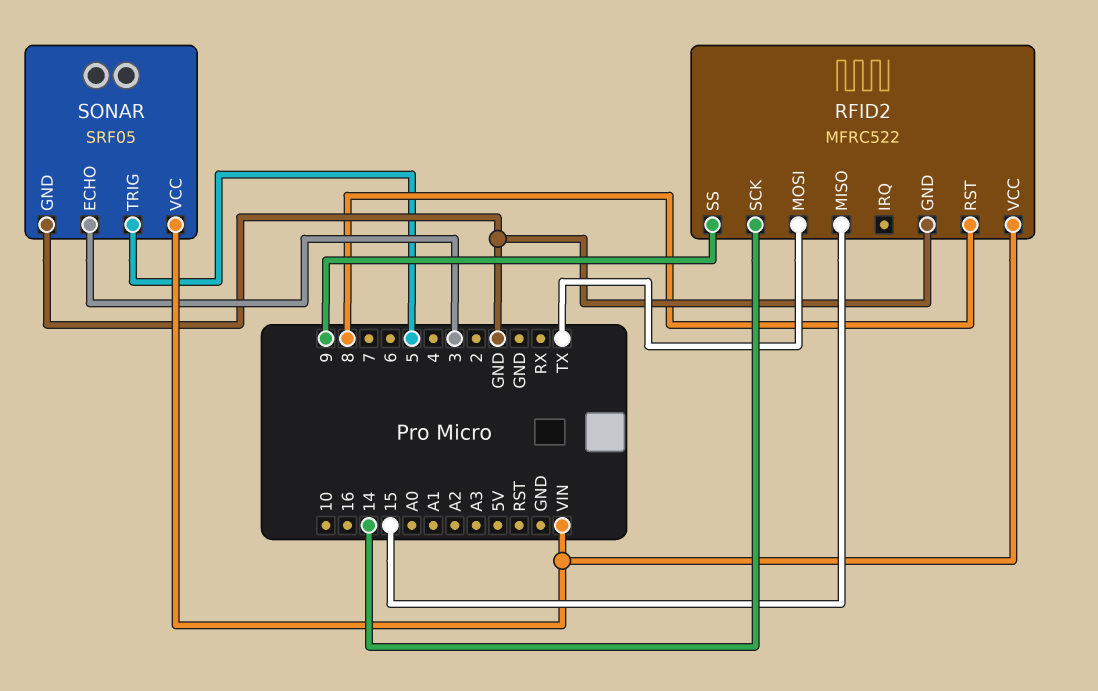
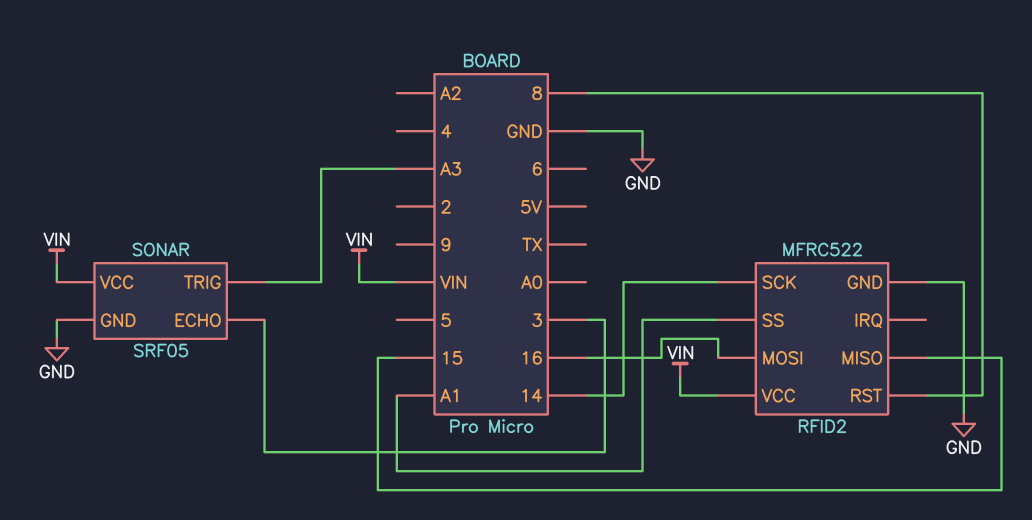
RFID2 pin MOSI: TX -> 16
RFID2 pin SS: 9 -> A1
SONAR pin TRIG: 5 -> A3

